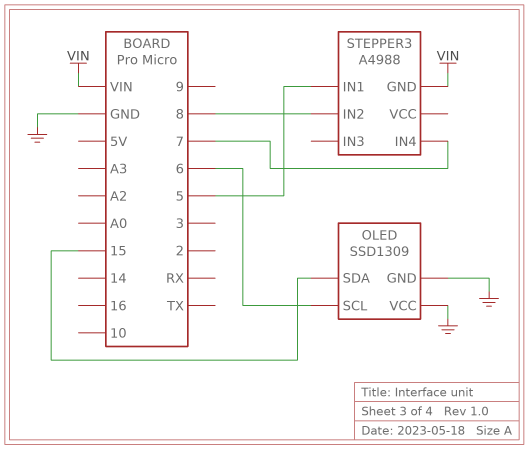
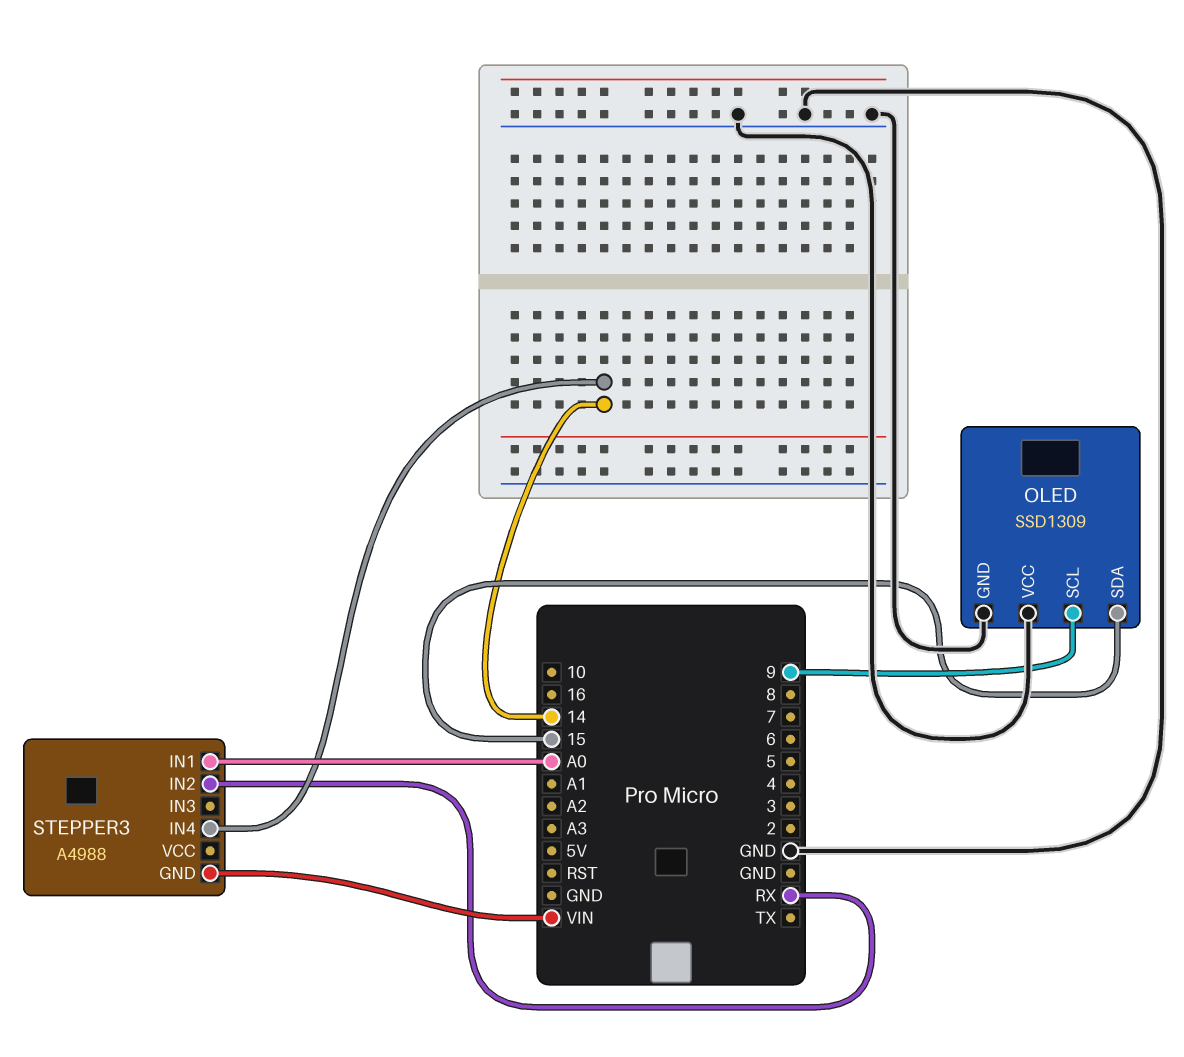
OLED pin SCL: 6 -> 9
STEPPER3 pin IN1: 5 -> A0
STEPPER3 pin IN2: 8 -> RX
STEPPER3 pin IN4: 7 -> 14

